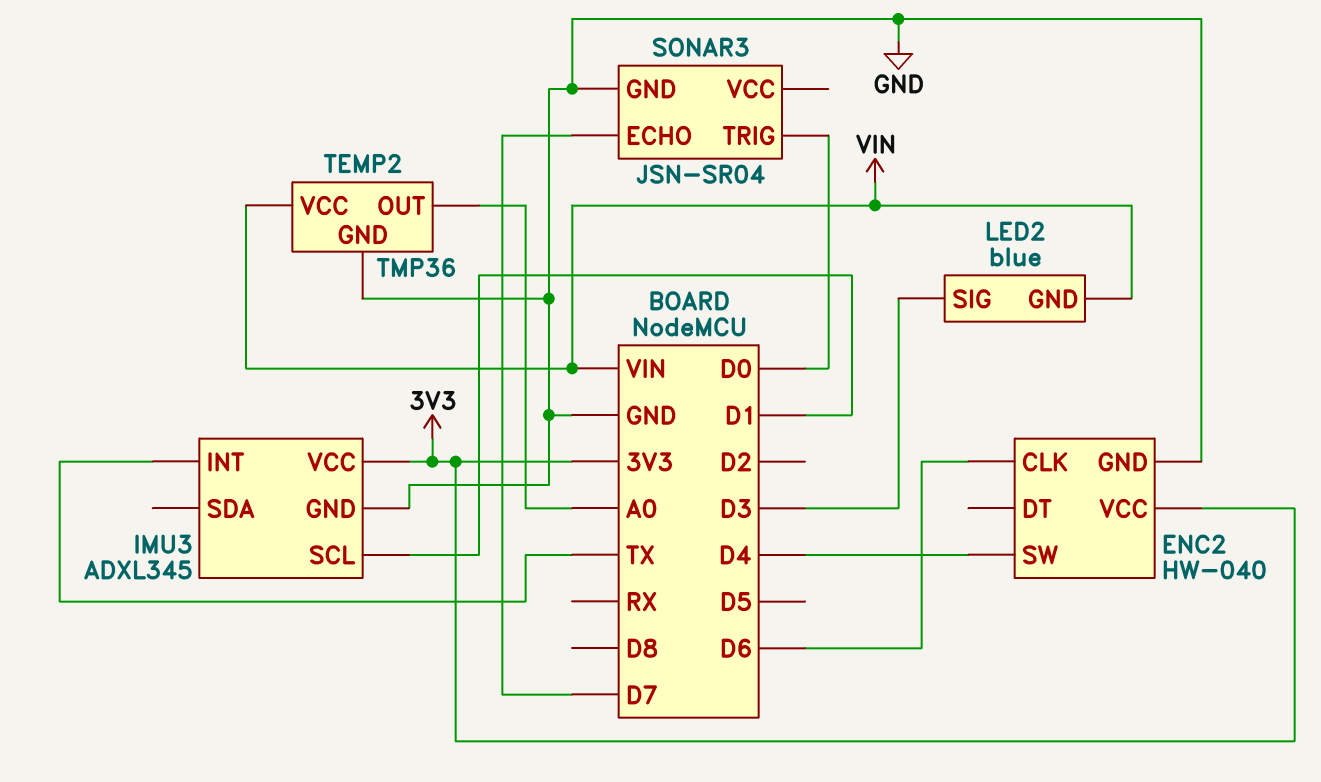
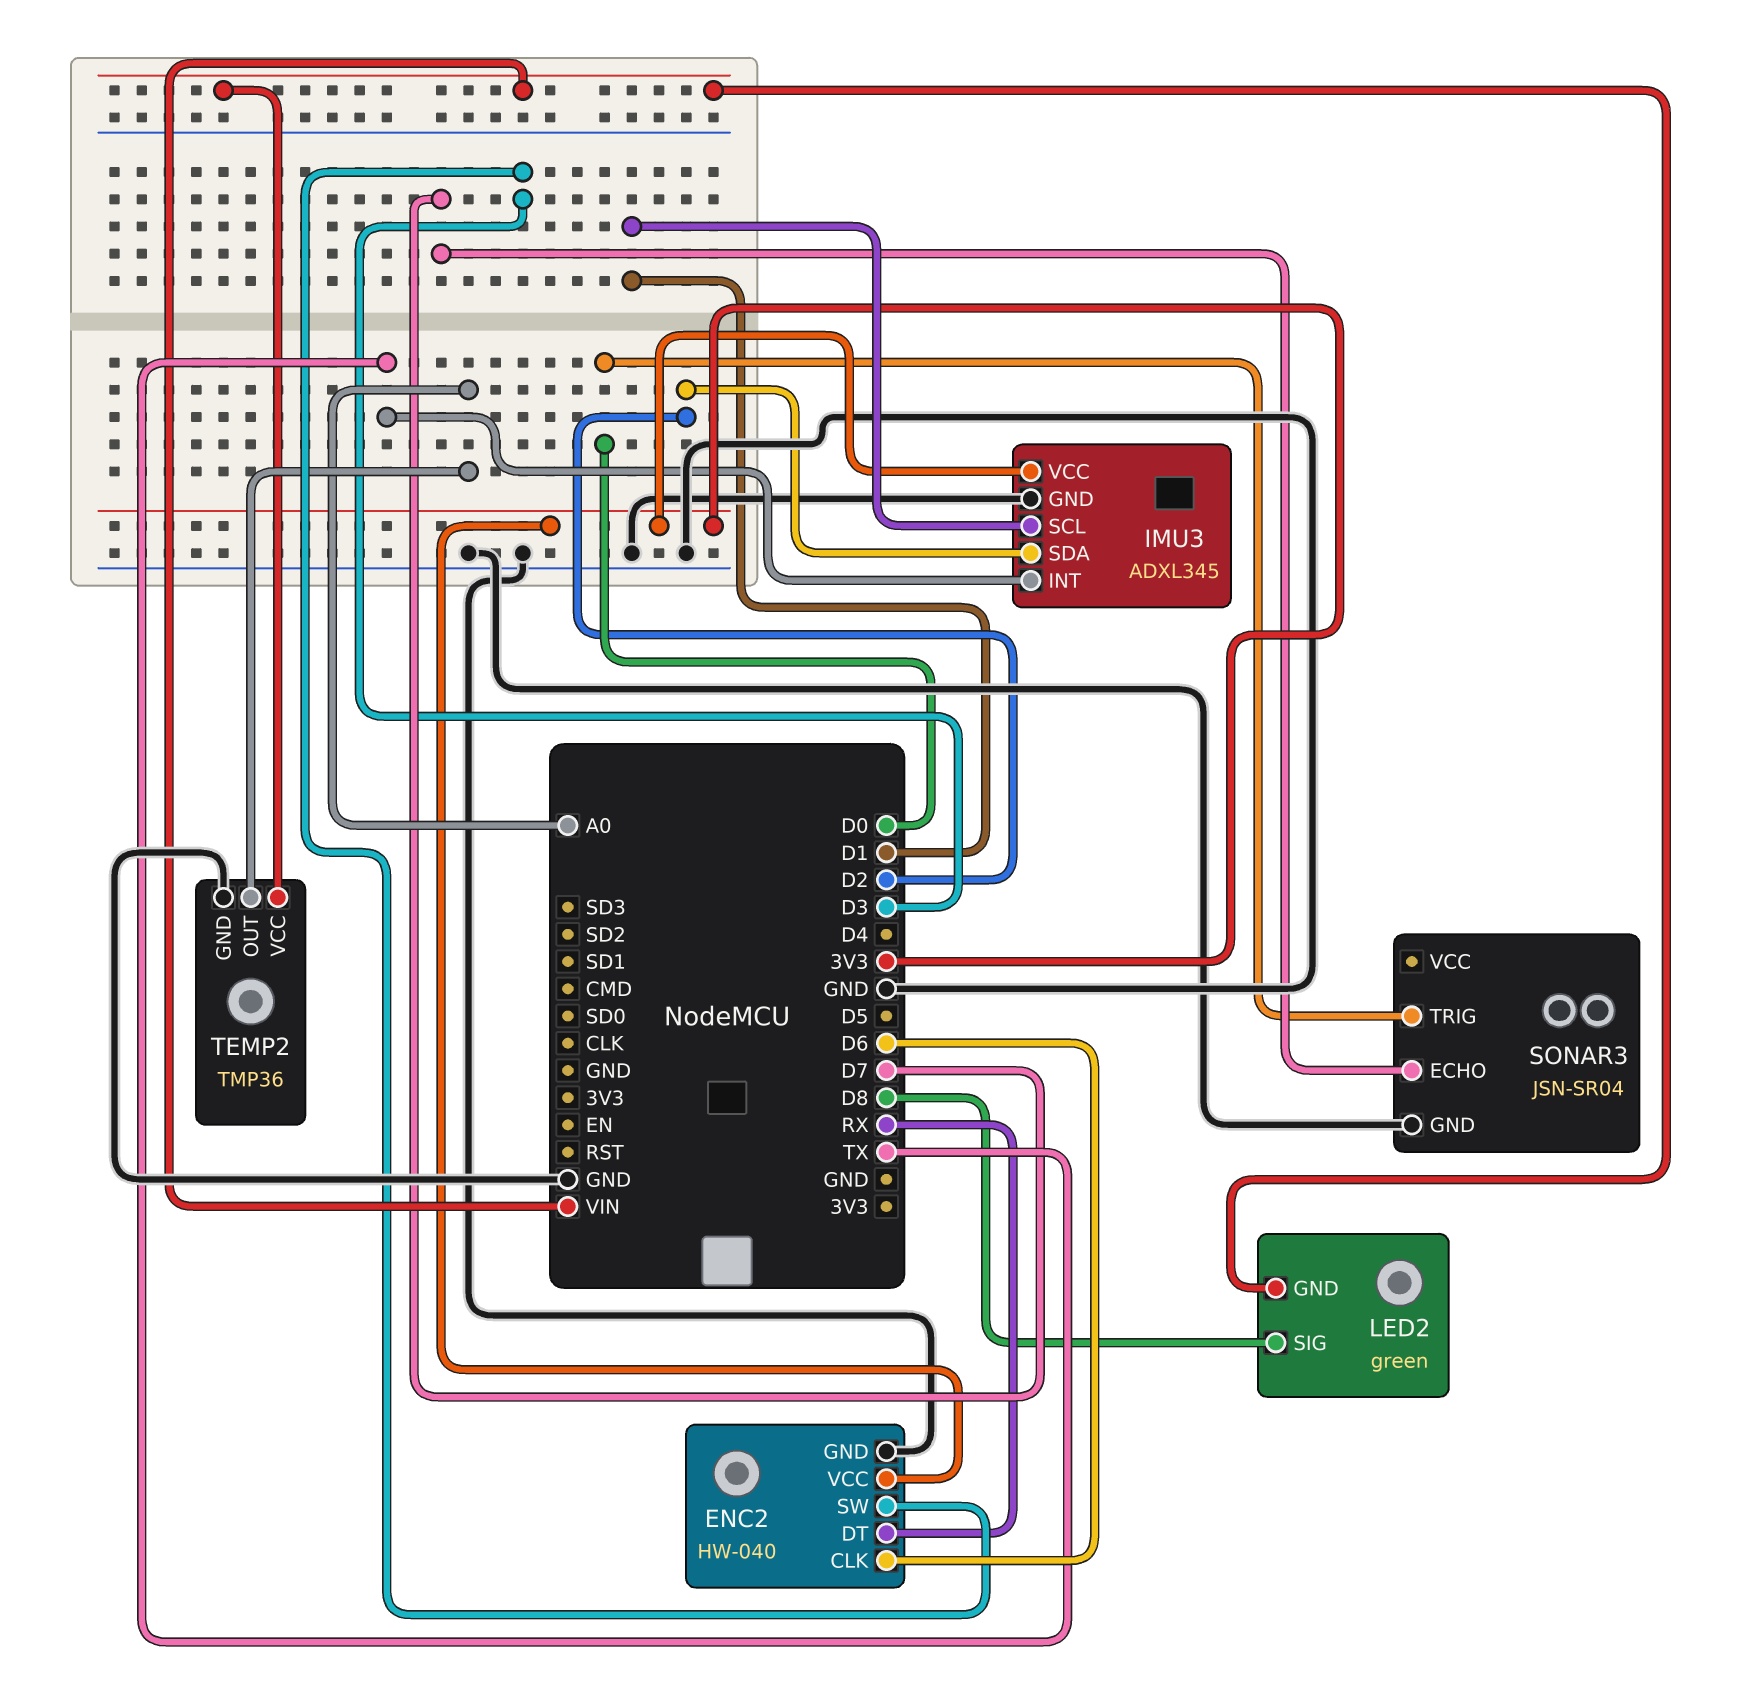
ENC2 pin DT: none -> RX
ENC2 pin SW: D4 -> D3
IMU3 pin SDA: none -> D2
LED2: blue -> green
LED2 pin SIG: D3 -> D8

